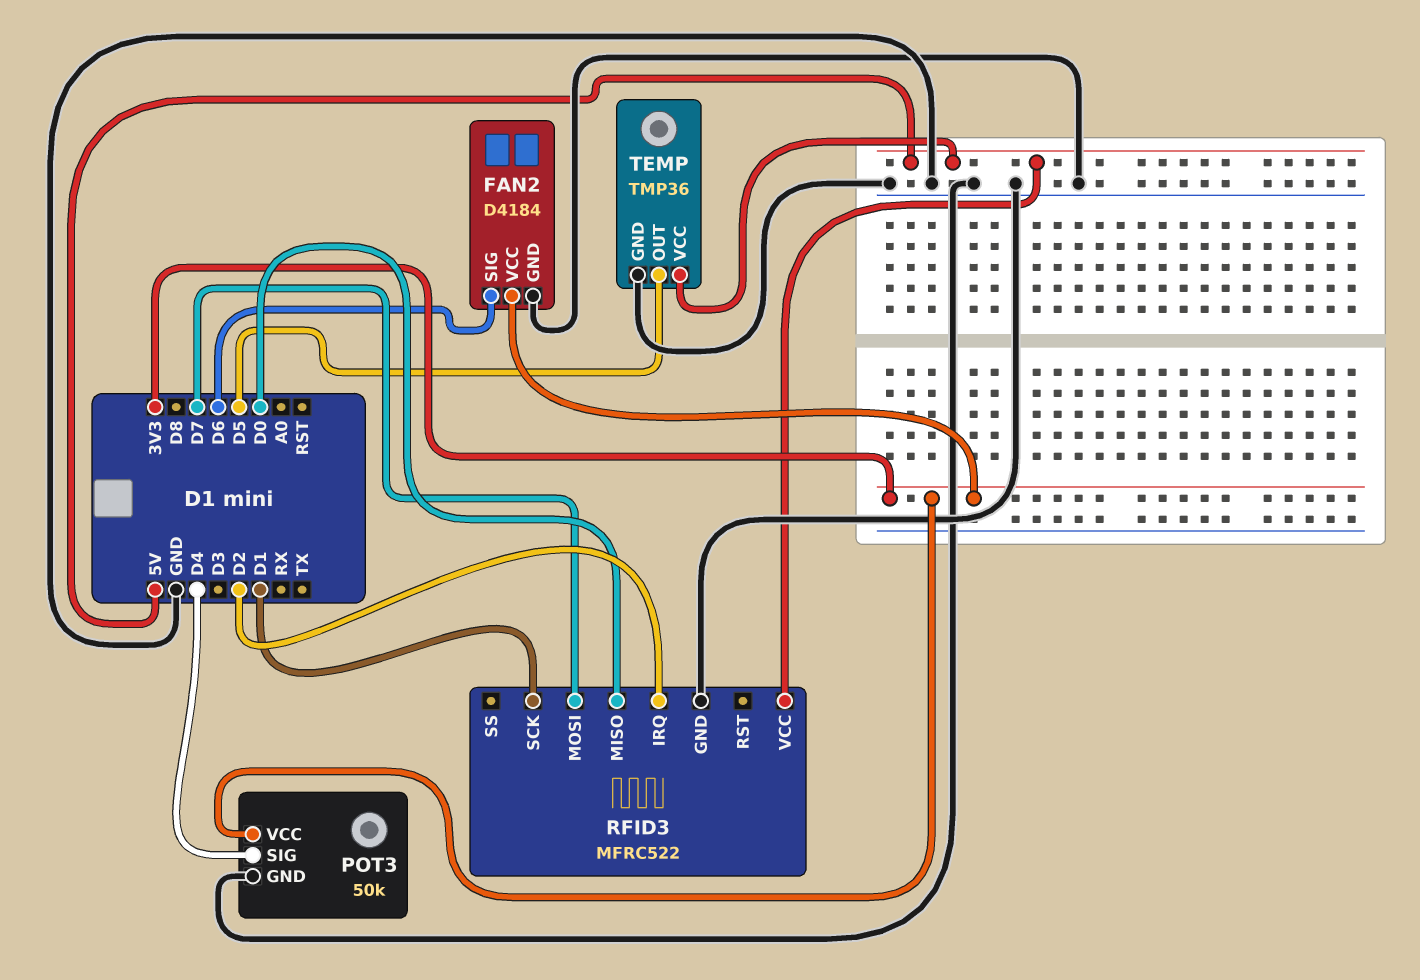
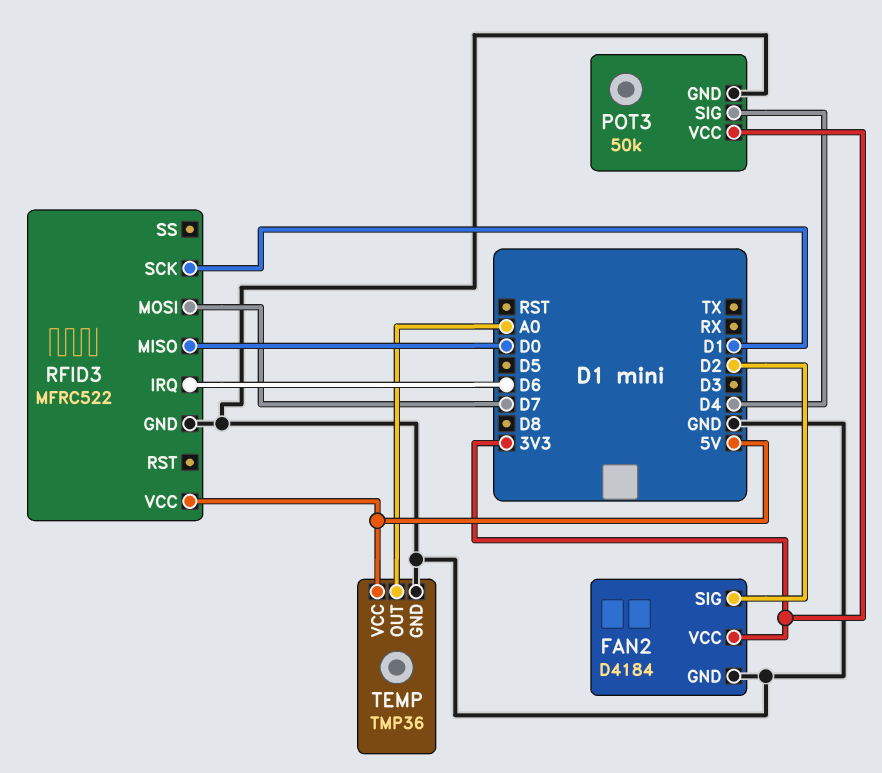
FAN2 pin SIG: D6 -> D2
RFID3 pin IRQ: D2 -> D6
TEMP pin OUT: D5 -> A0

